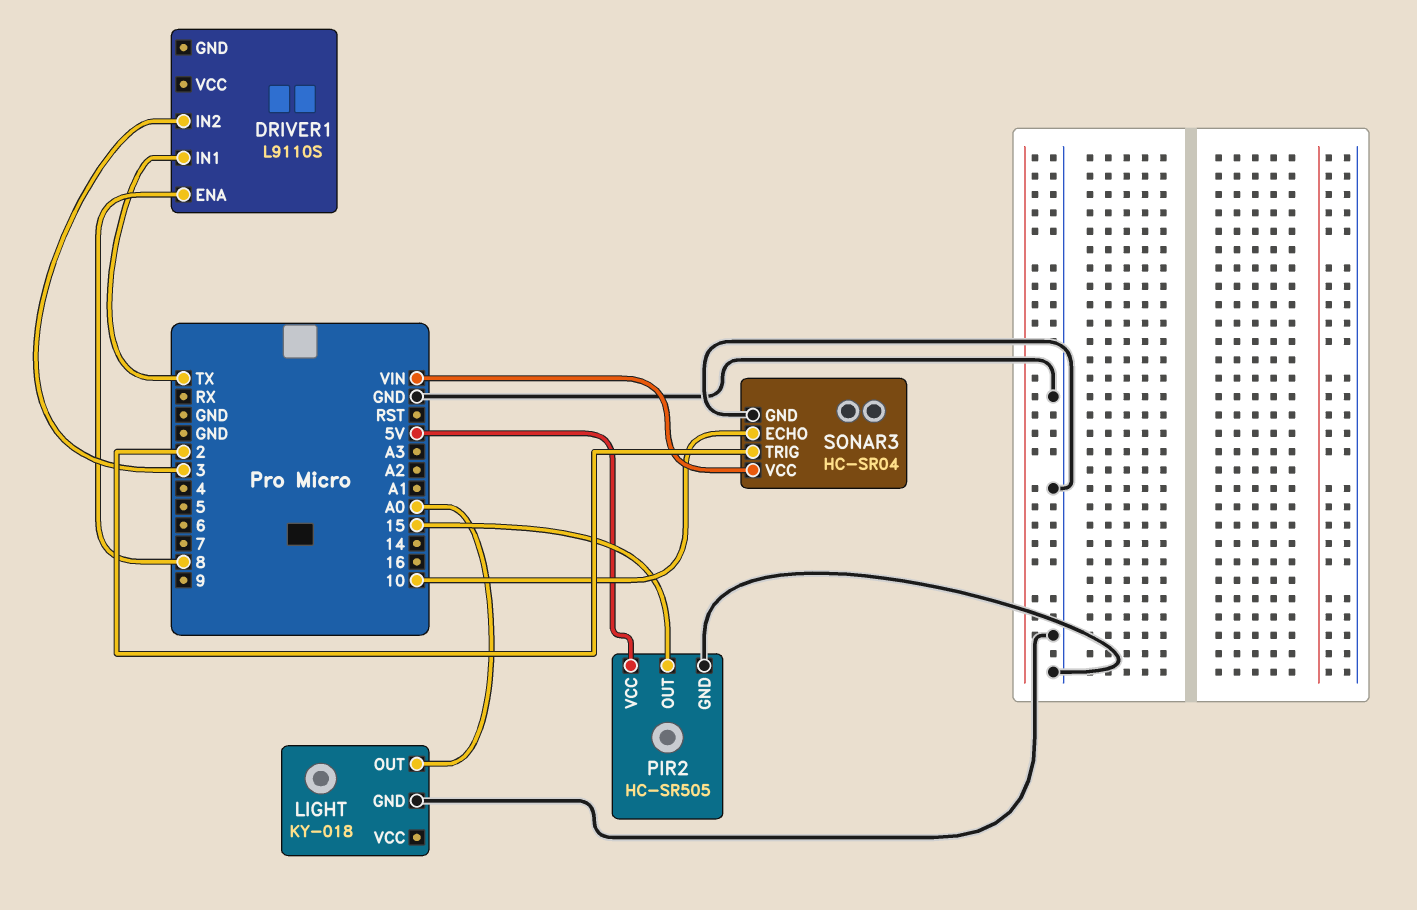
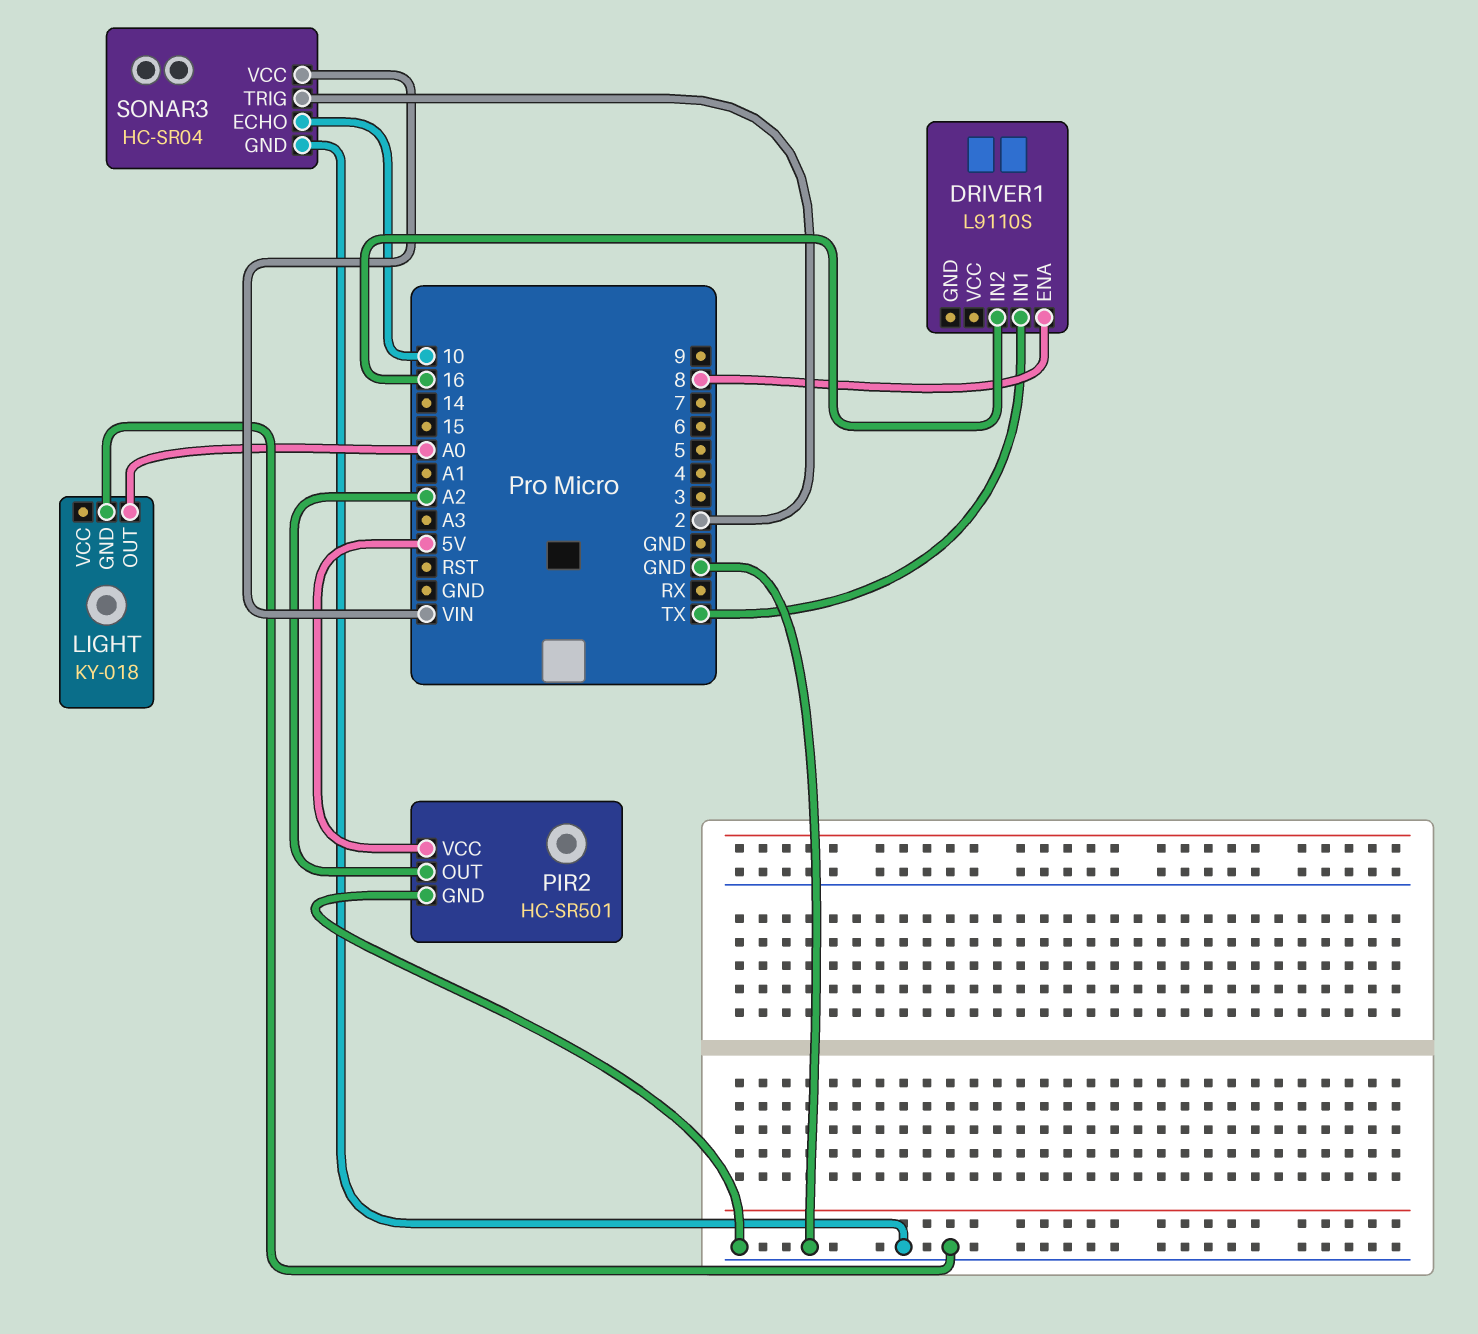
DRIVER1 pin IN2: 3 -> 16
PIR2: HC-SR505 -> HC-SR501
PIR2 pin OUT: 15 -> A2

